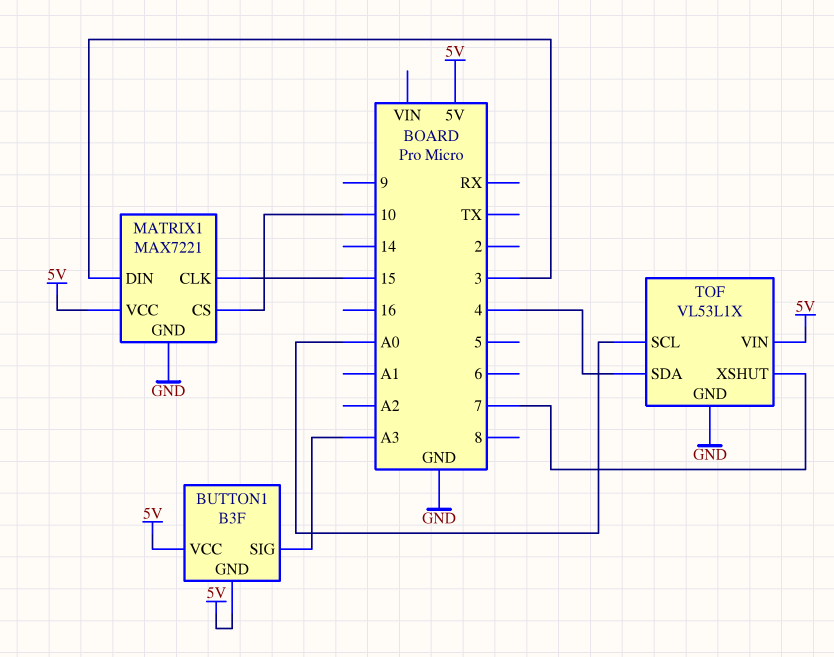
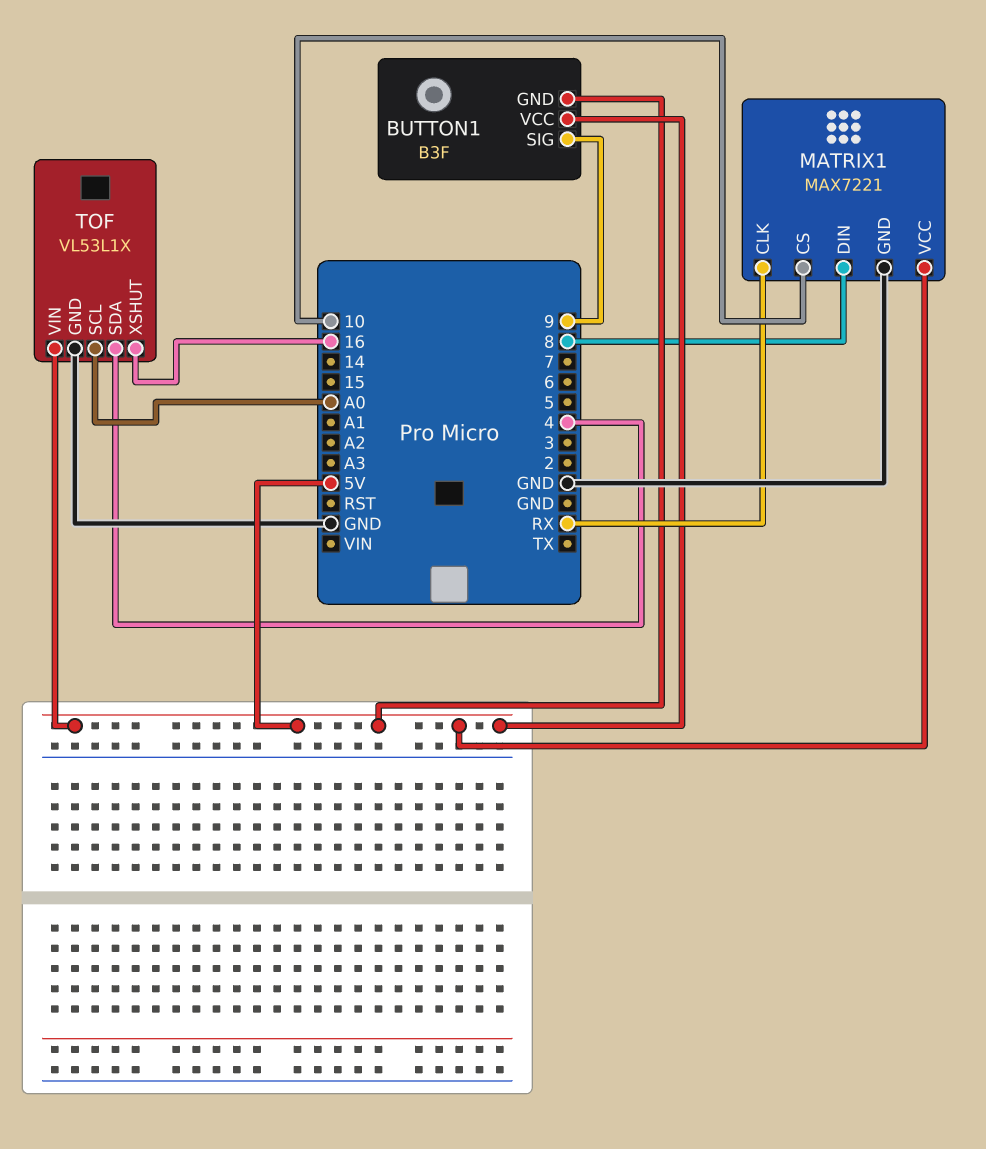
BUTTON1 pin SIG: A3 -> 9
MATRIX1 pin CLK: 15 -> RX
MATRIX1 pin DIN: 3 -> 8
TOF pin XSHUT: 7 -> 16

